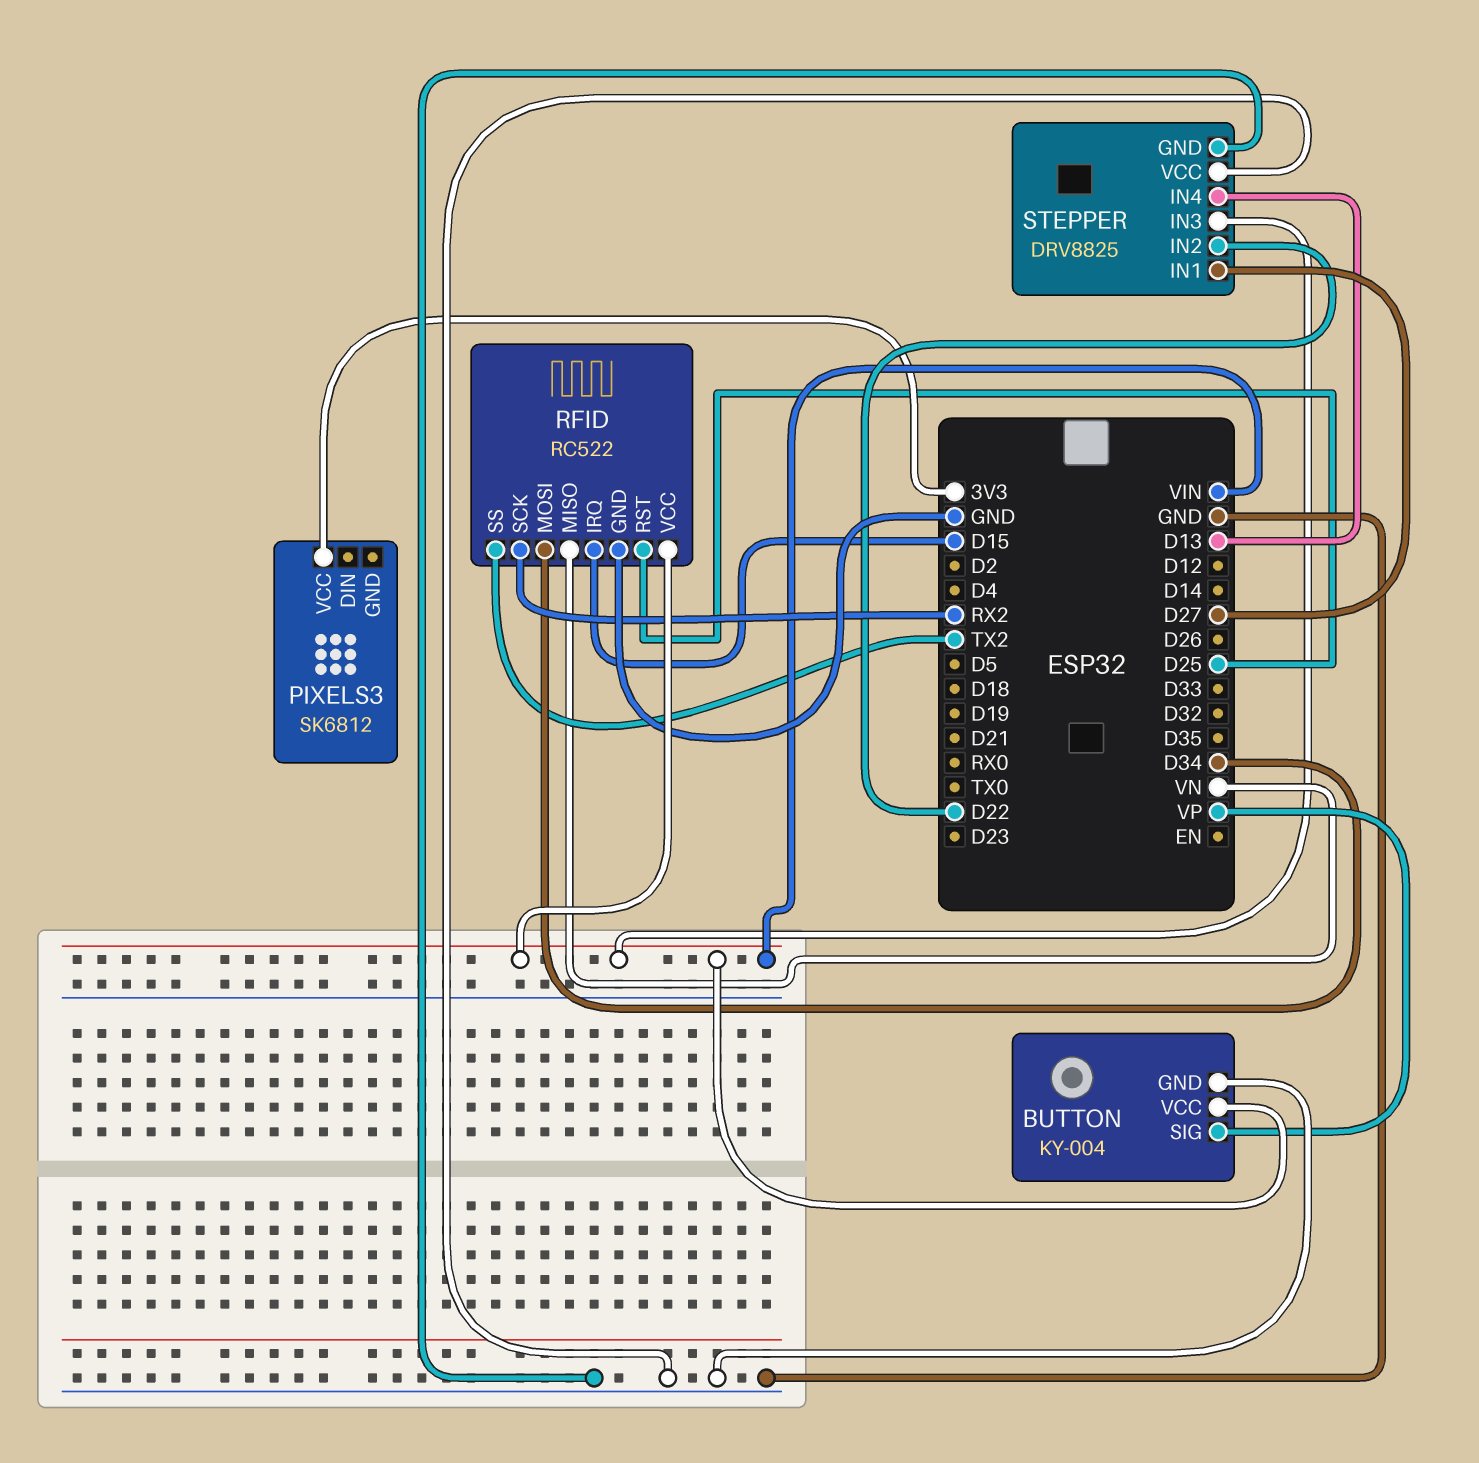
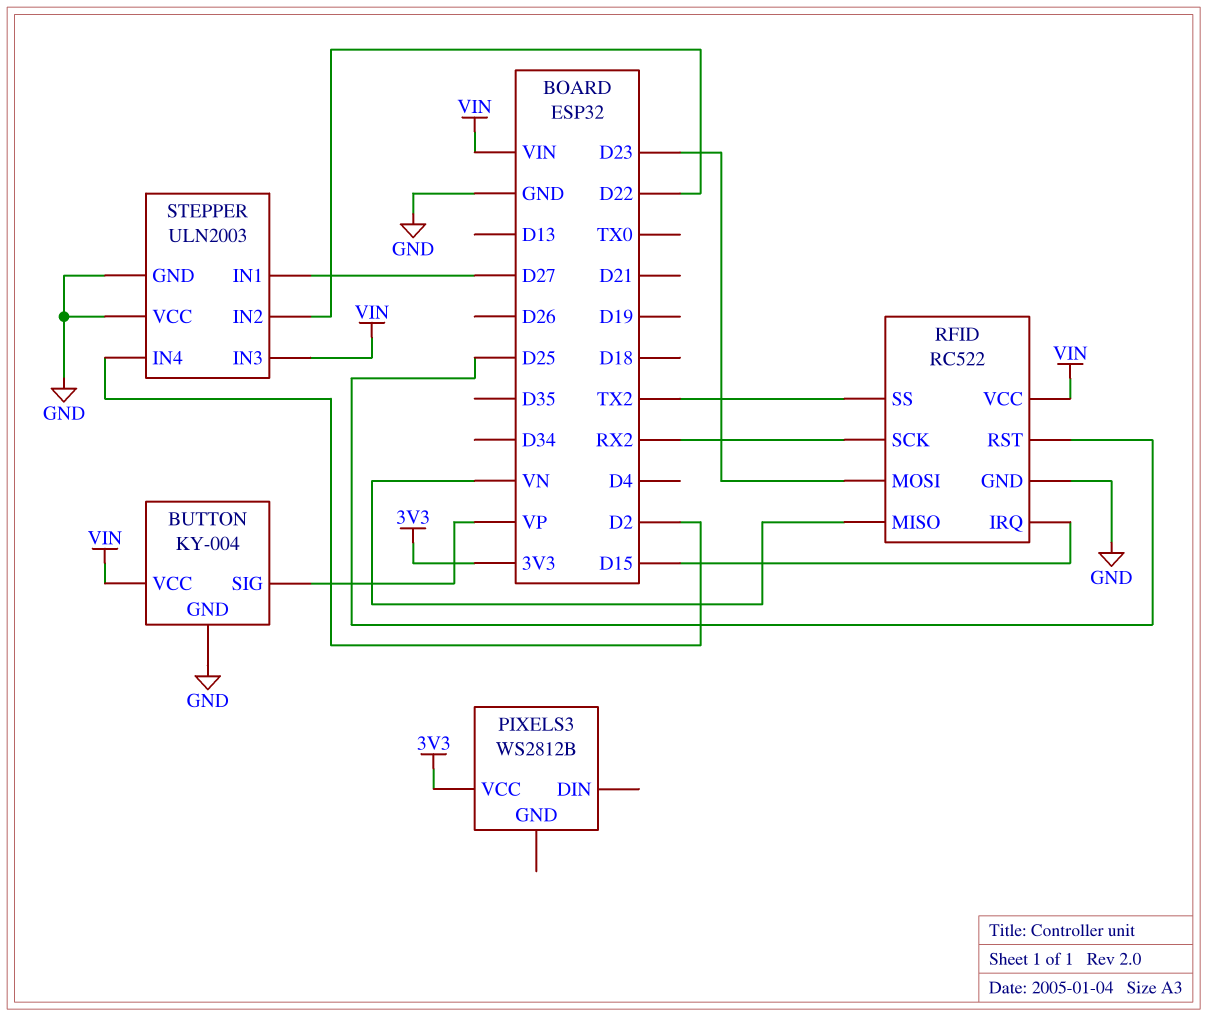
PIXELS3: SK6812 -> WS2812B
RFID pin MOSI: D34 -> D23
STEPPER: DRV8825 -> ULN2003
STEPPER pin IN4: D13 -> D2

